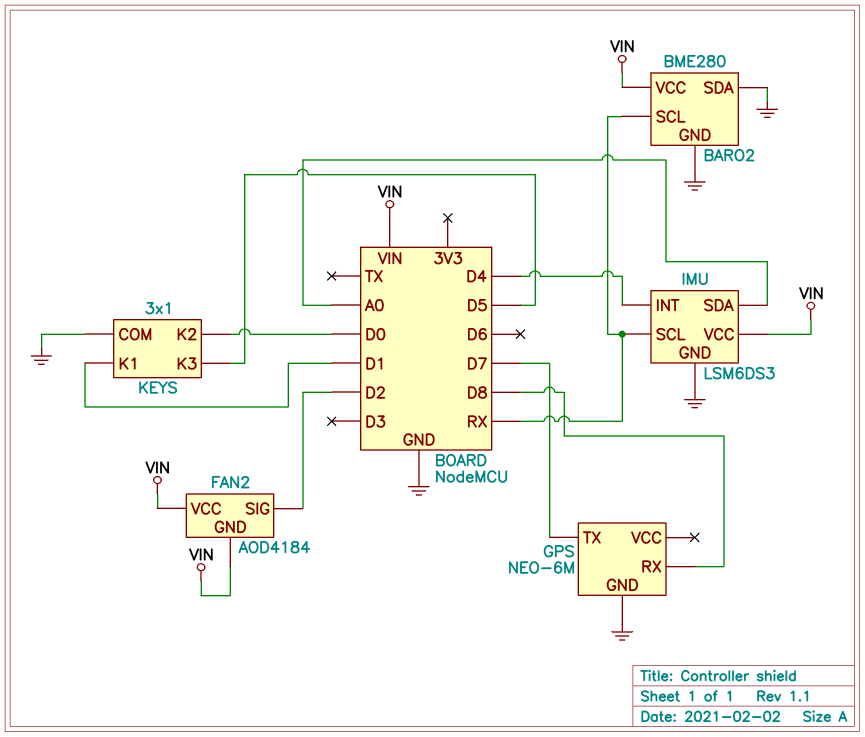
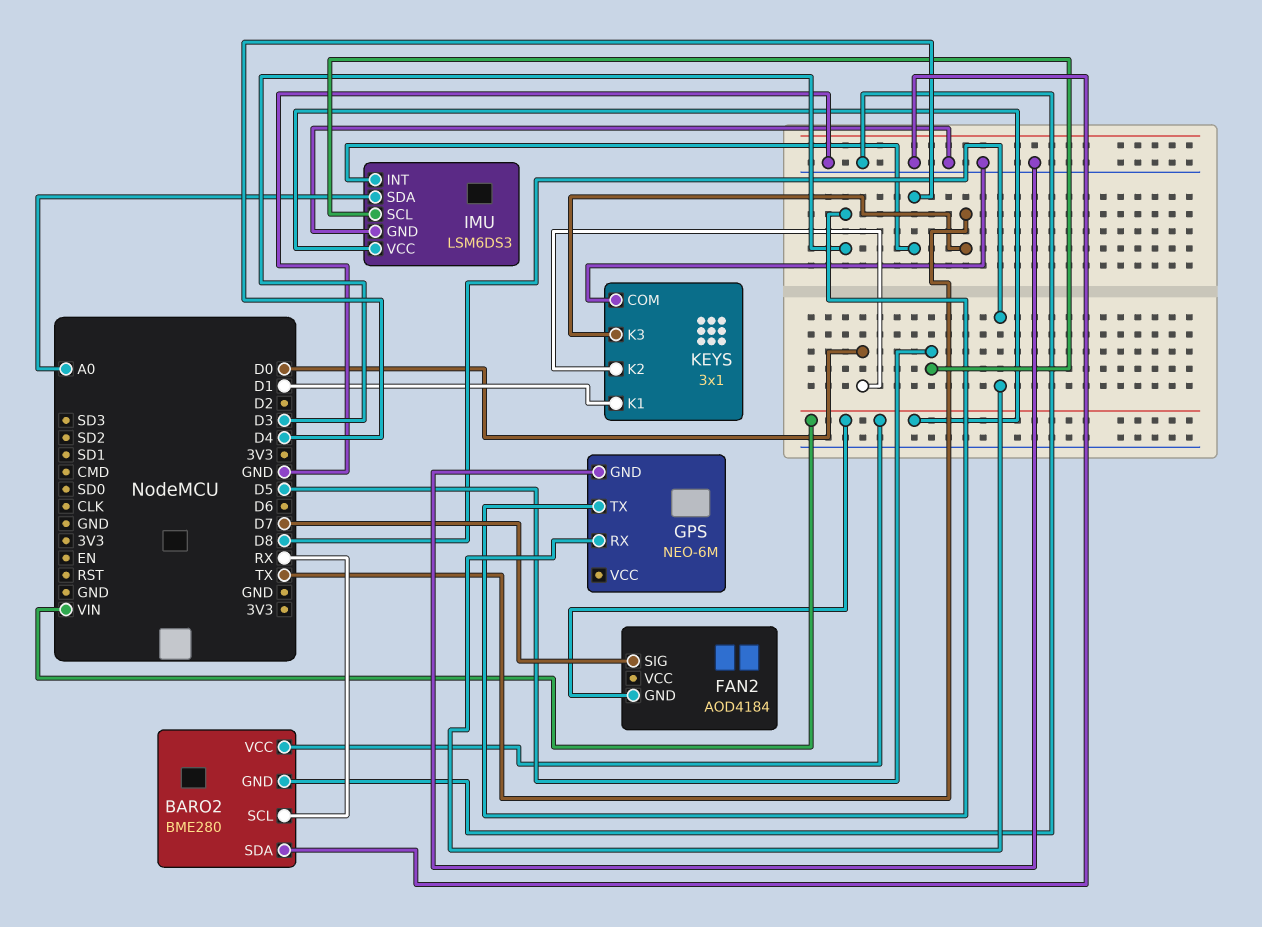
FAN2 pin SIG: D2 -> D7
FAN2 pin VCC: VIN -> none
GPS pin TX: D7 -> D3
IMU pin SCL: RX -> D5
KEYS pin K3: D5 -> TX

